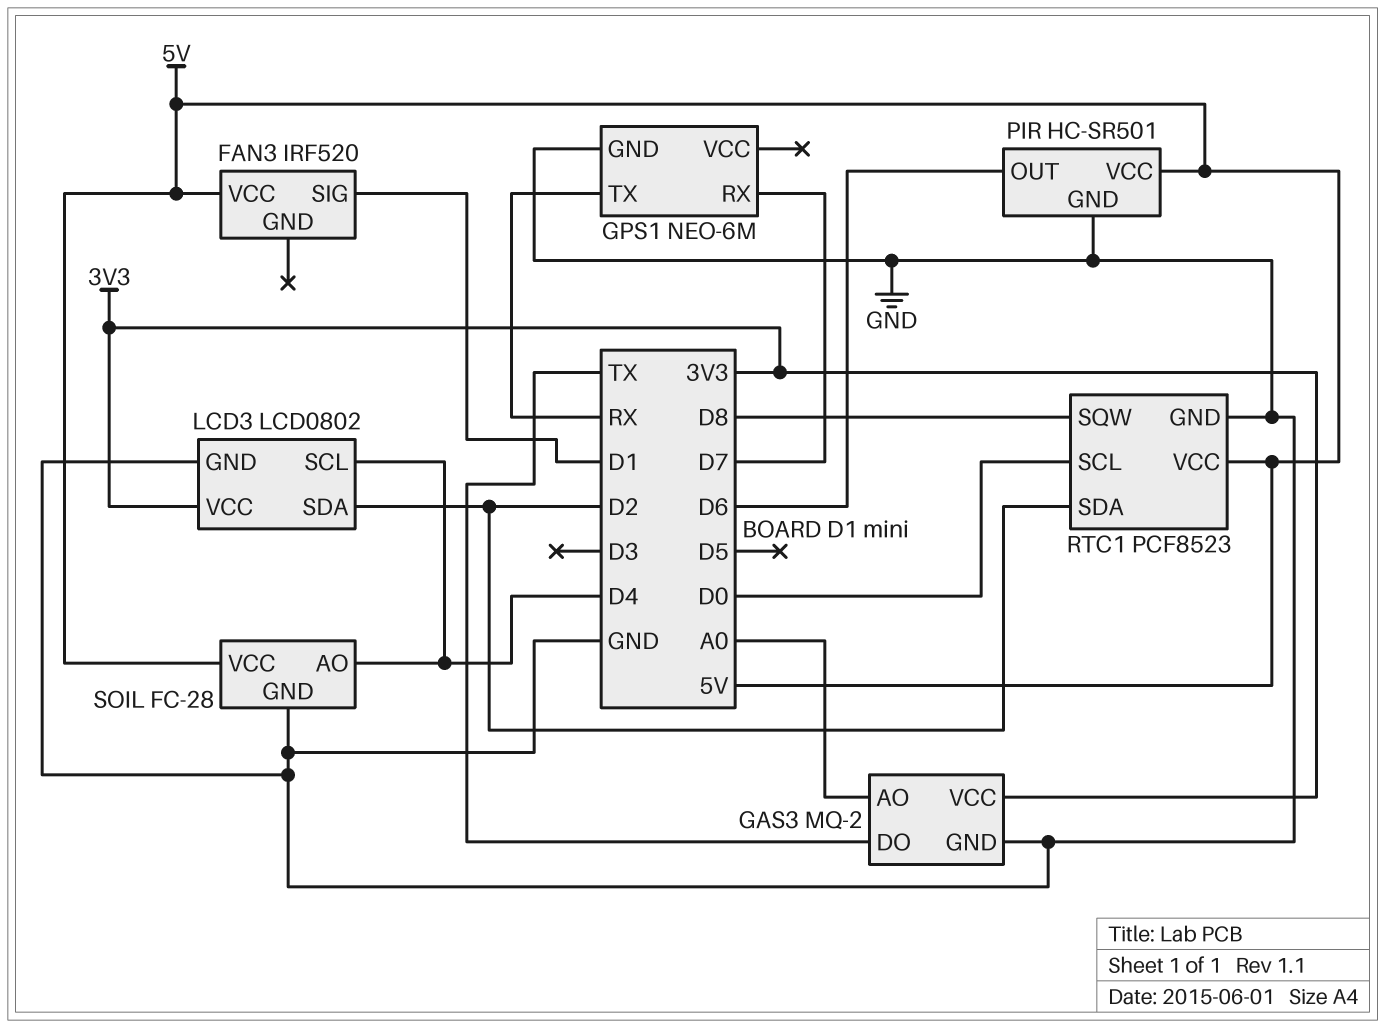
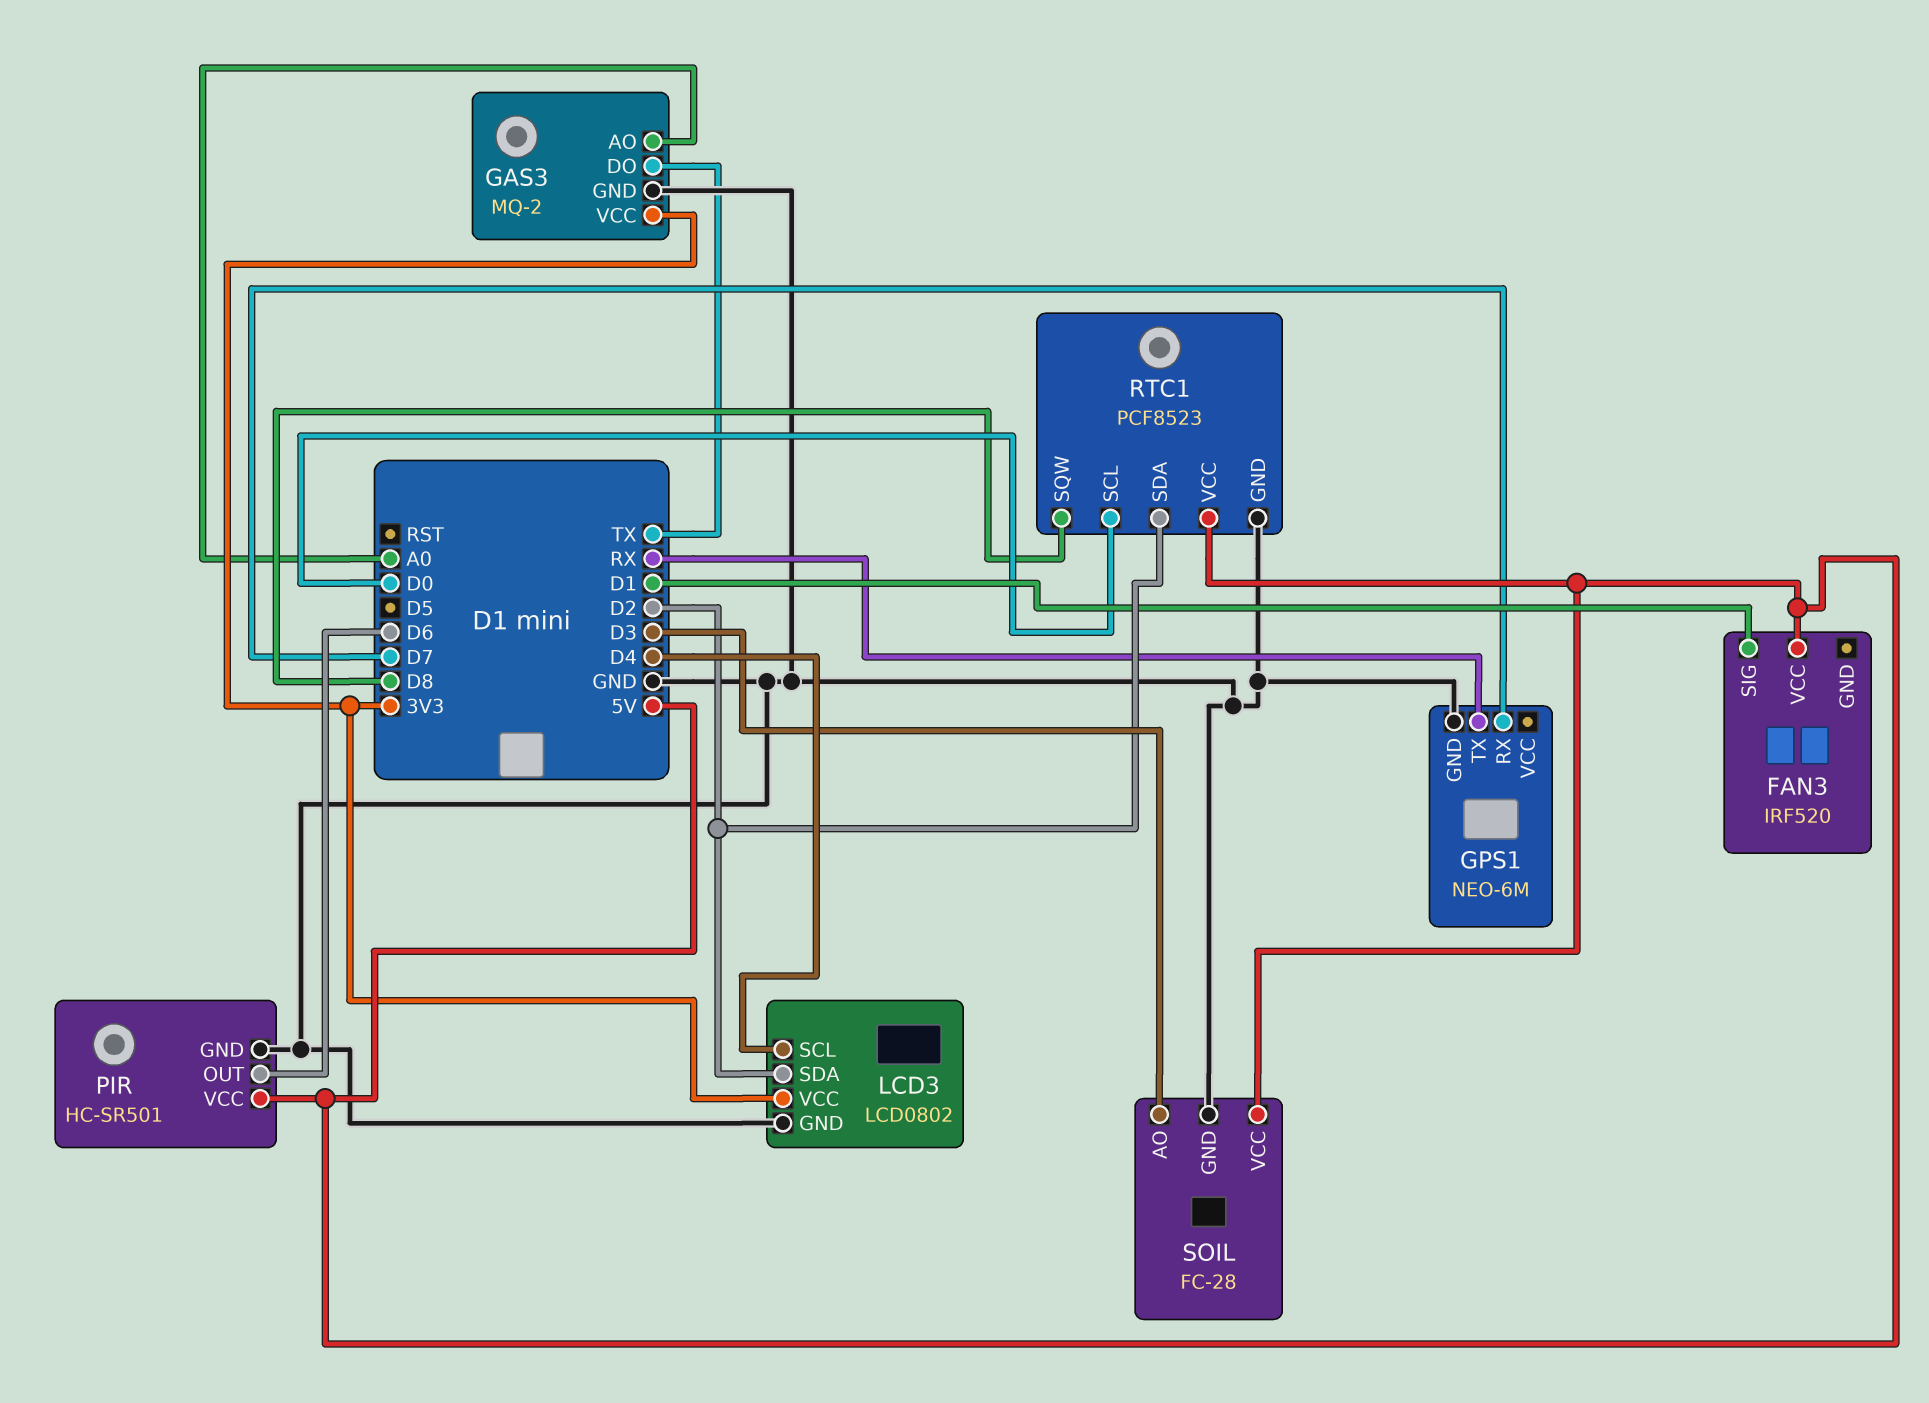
SOIL pin AO: D4 -> D3

